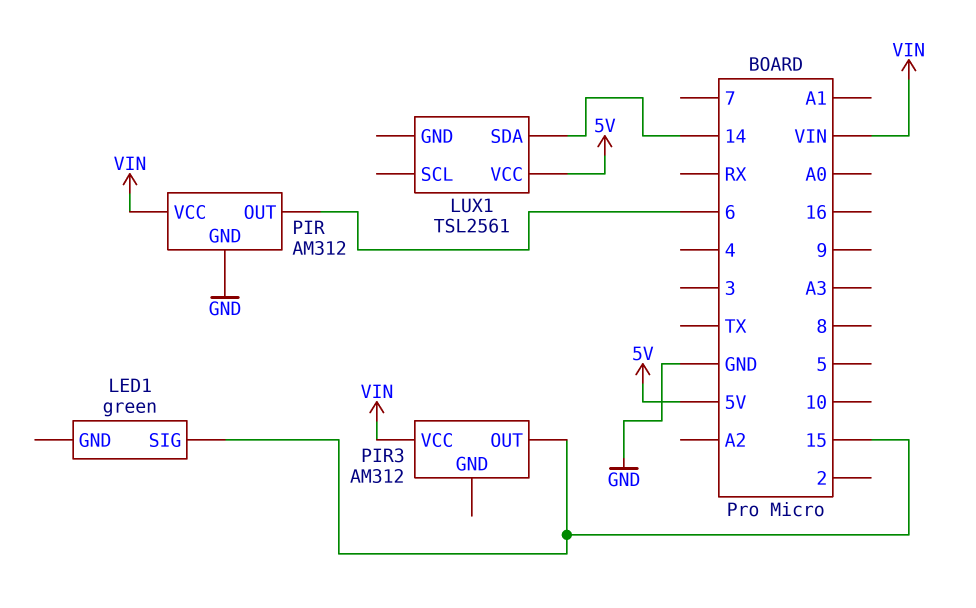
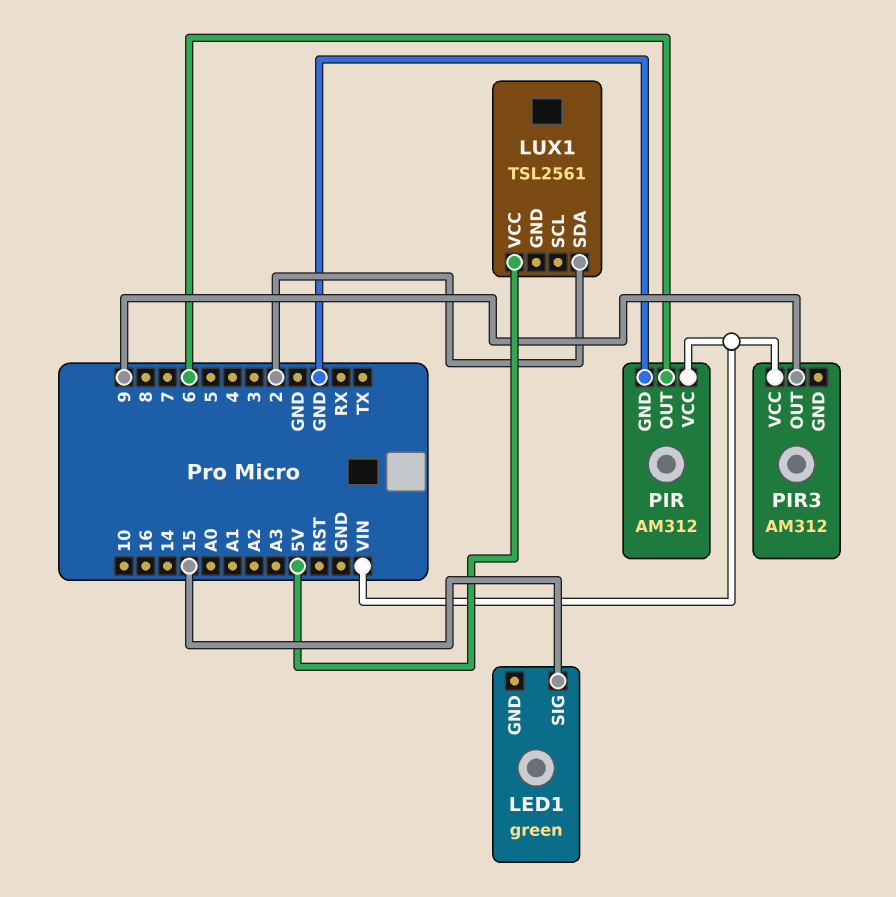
LUX1 pin SDA: 14 -> 2
PIR3 pin OUT: 15 -> 9

